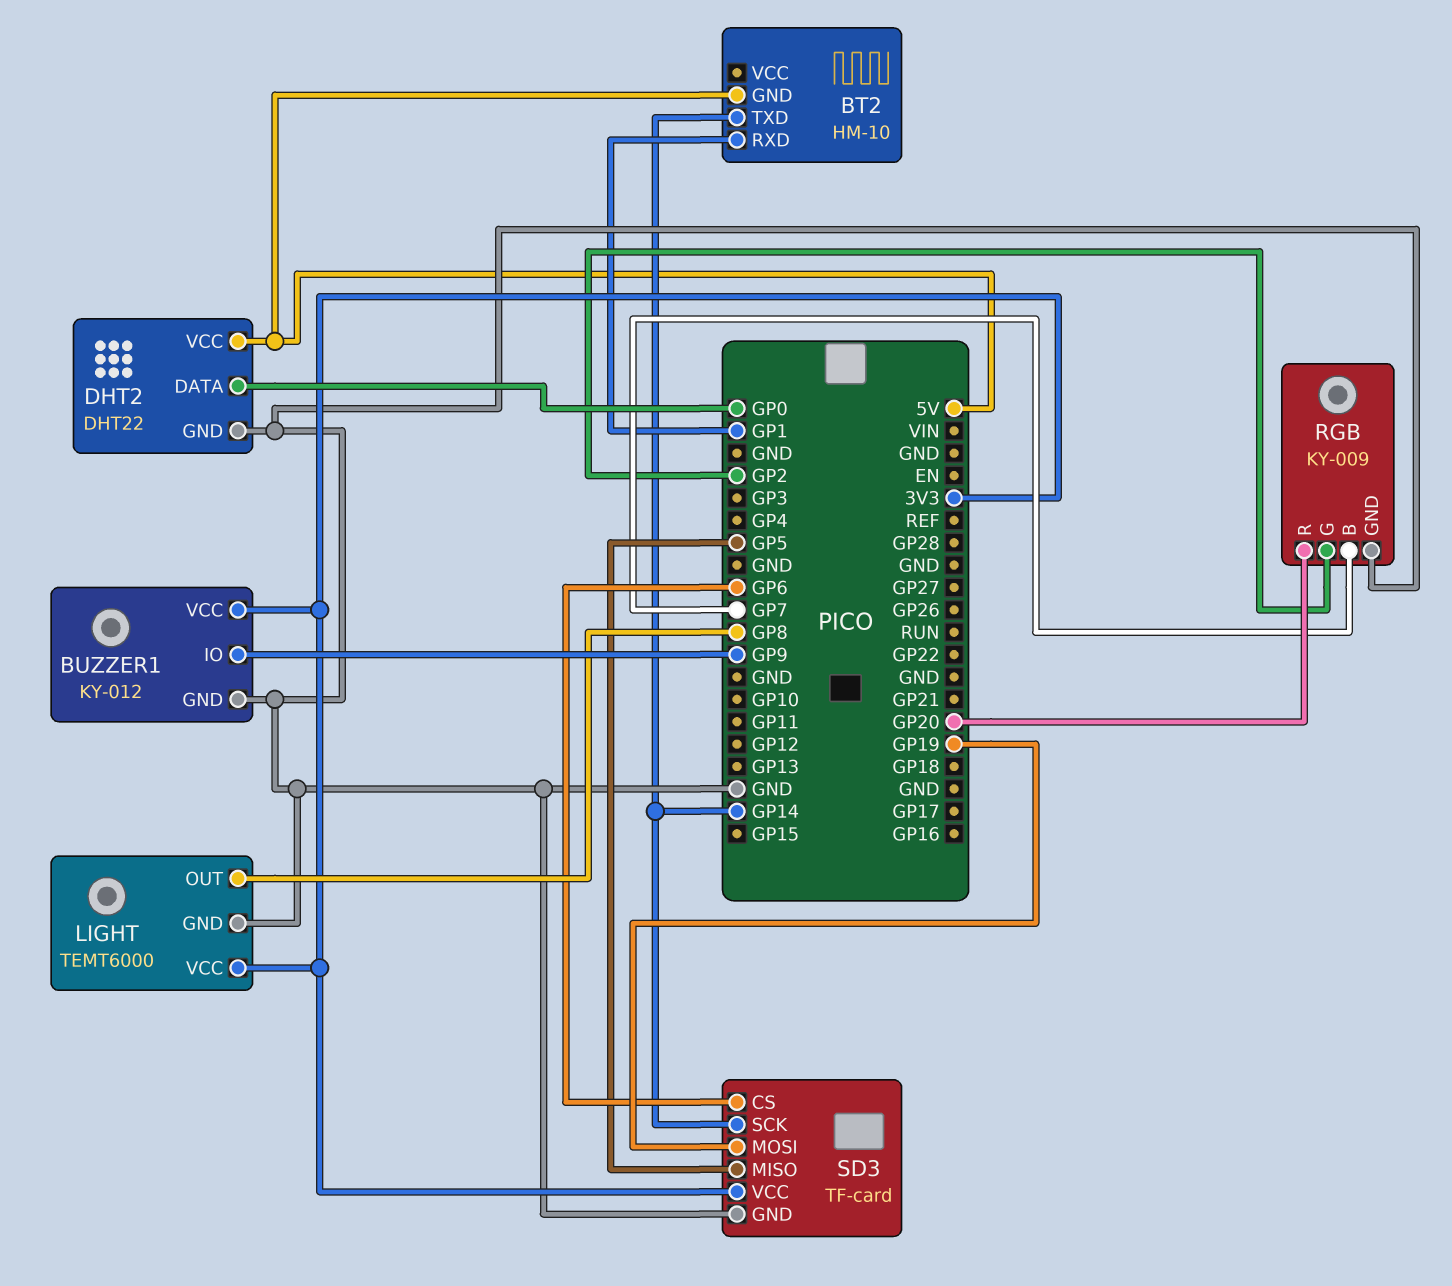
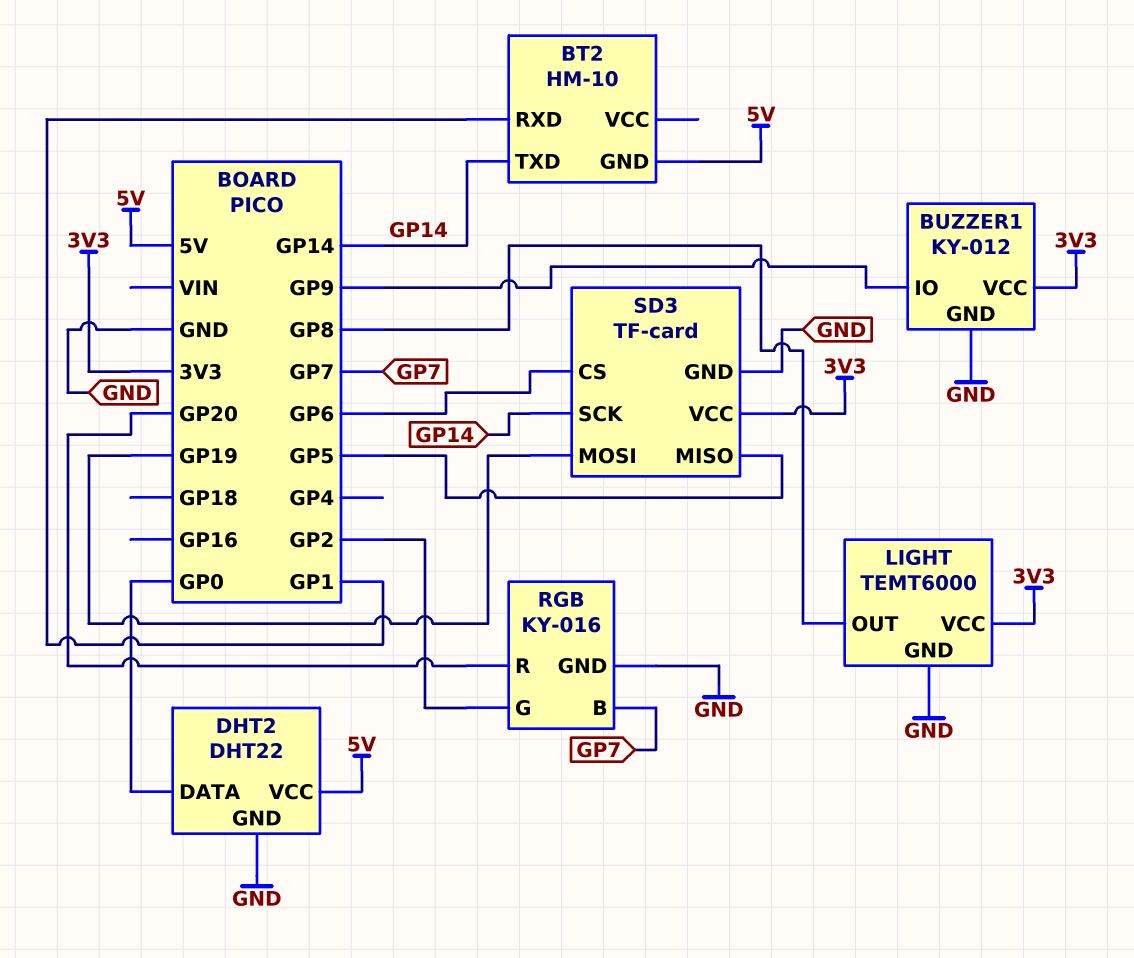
RGB: KY-009 -> KY-016

